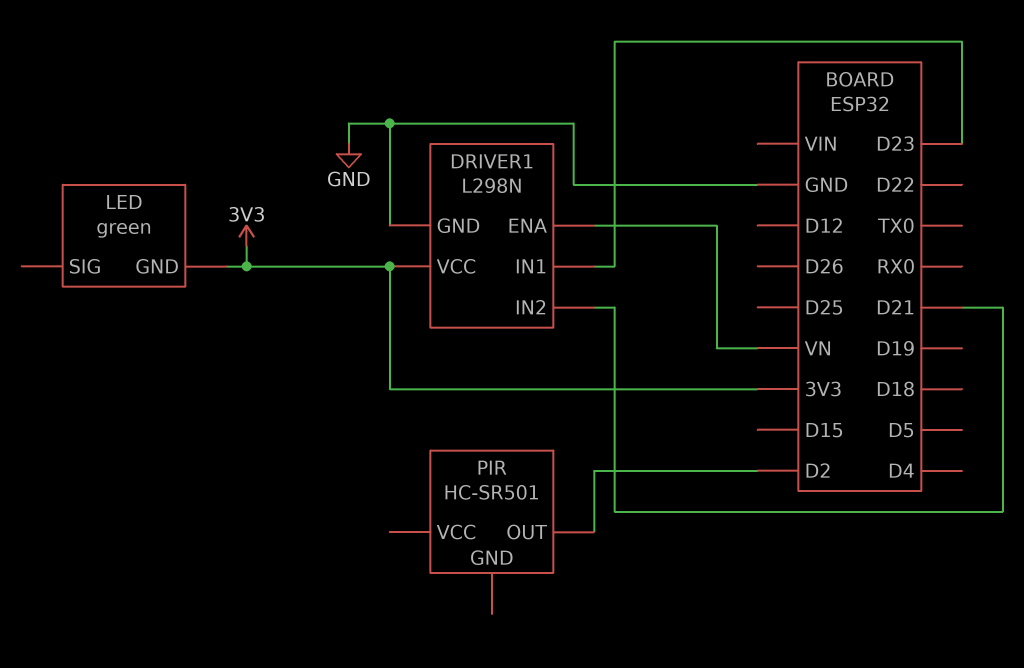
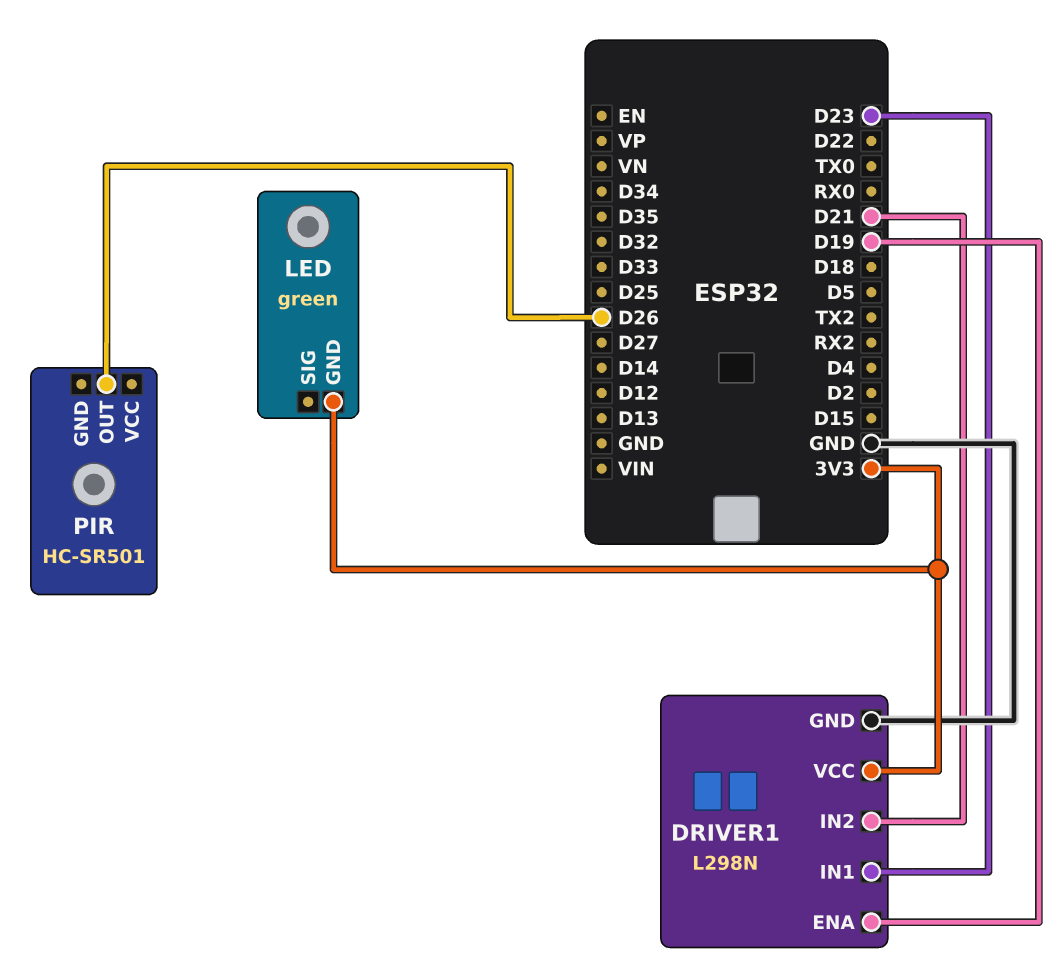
DRIVER1 pin ENA: VN -> D19
PIR pin OUT: D2 -> D26

